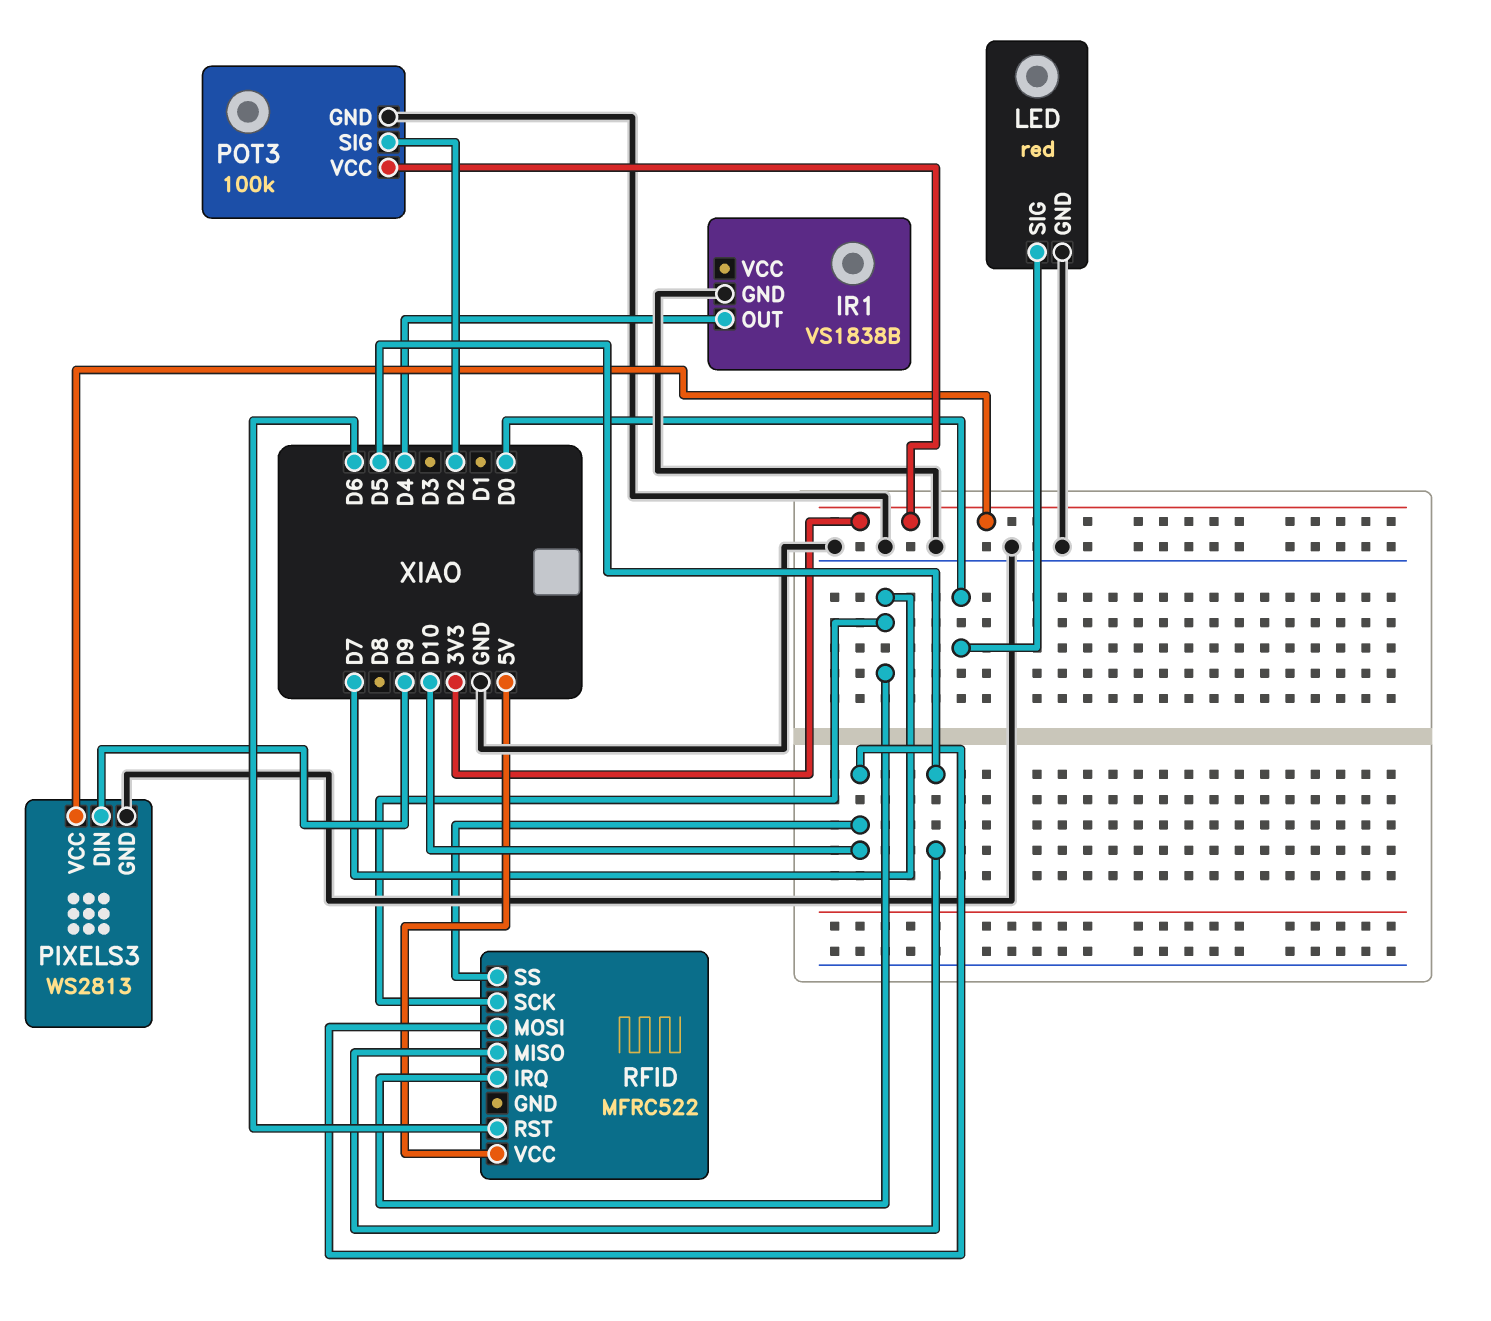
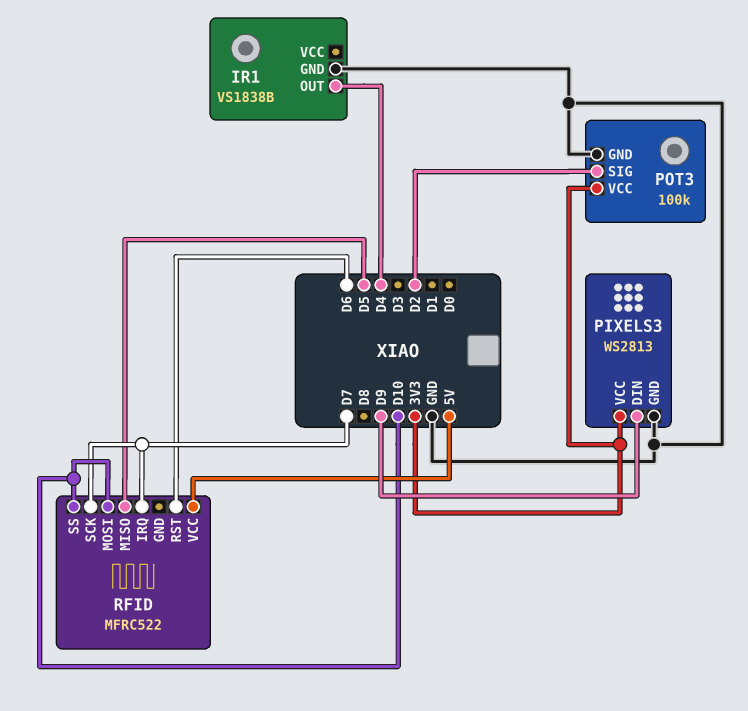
LED: red -> none
LED pin GND: GND -> none
LED pin SIG: D0 -> none

